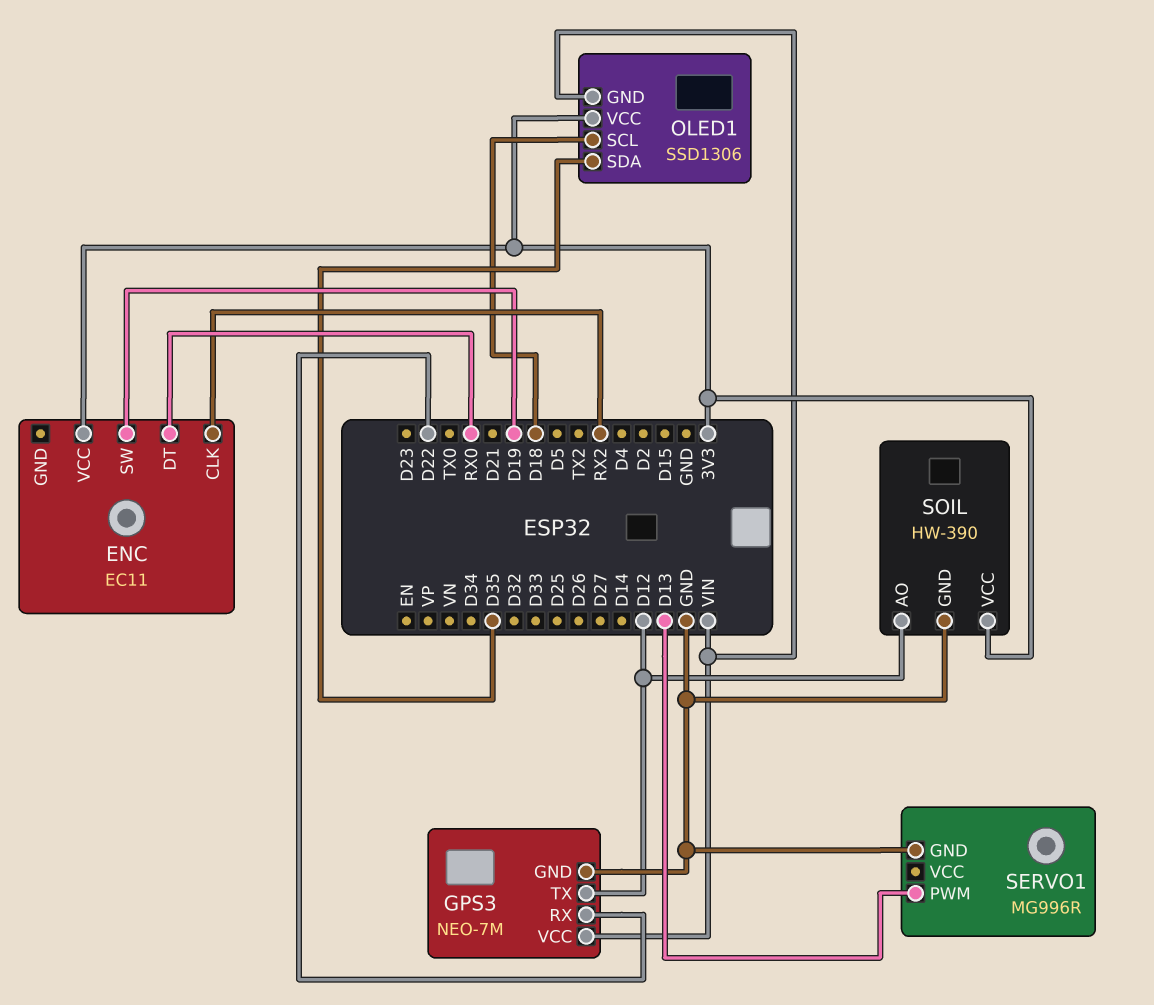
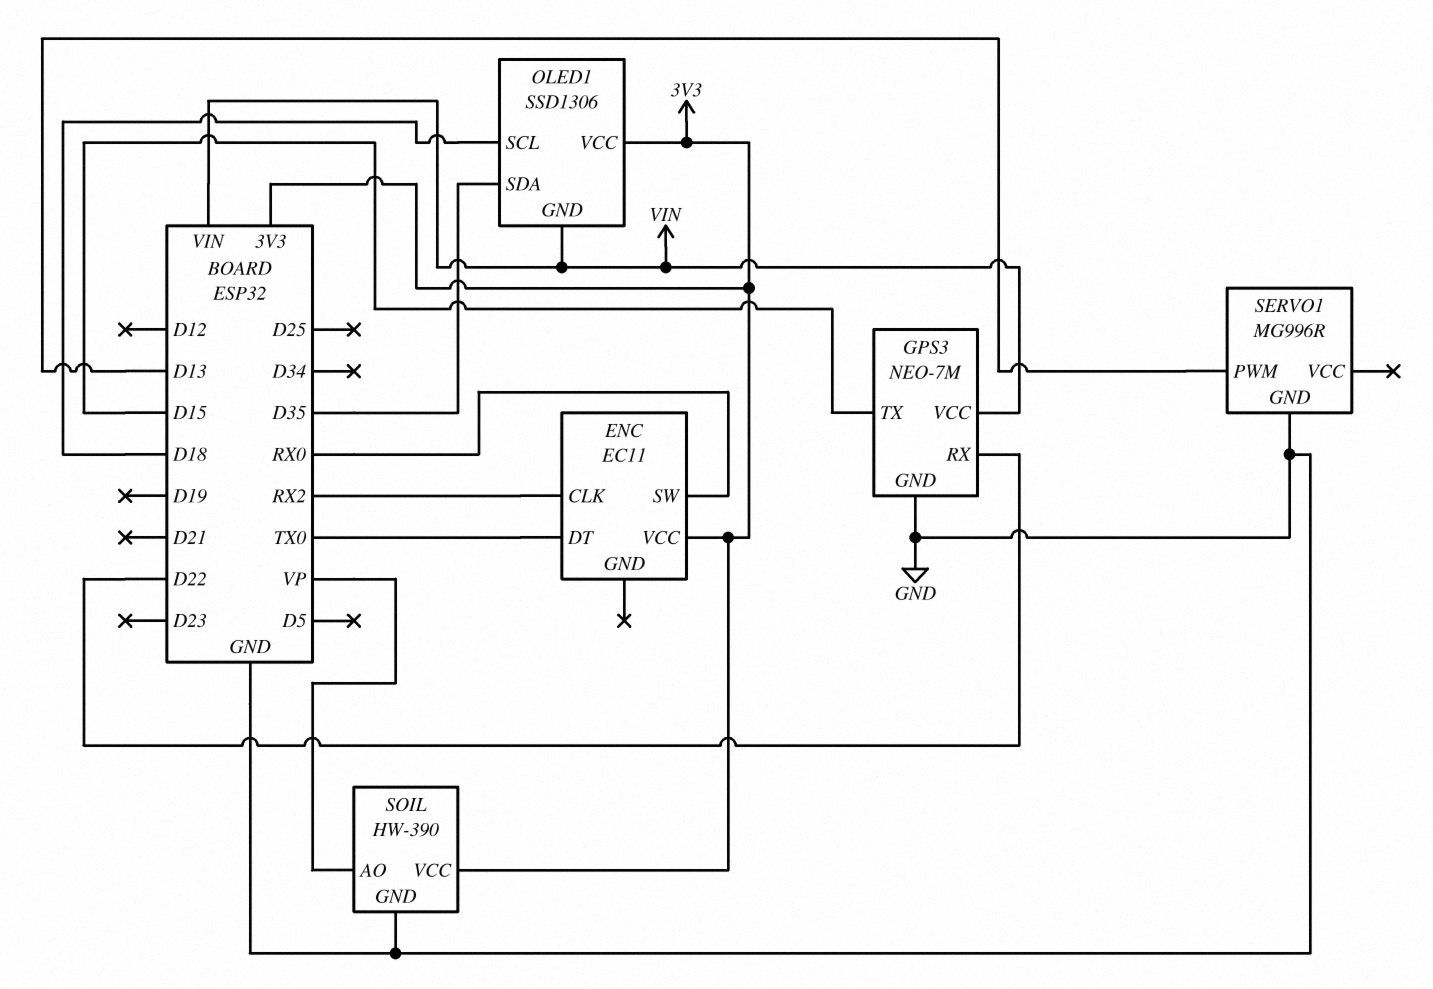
ENC pin DT: RX0 -> TX0
ENC pin SW: D19 -> RX0
GPS3 pin TX: D12 -> D15
SOIL pin AO: D12 -> VP

